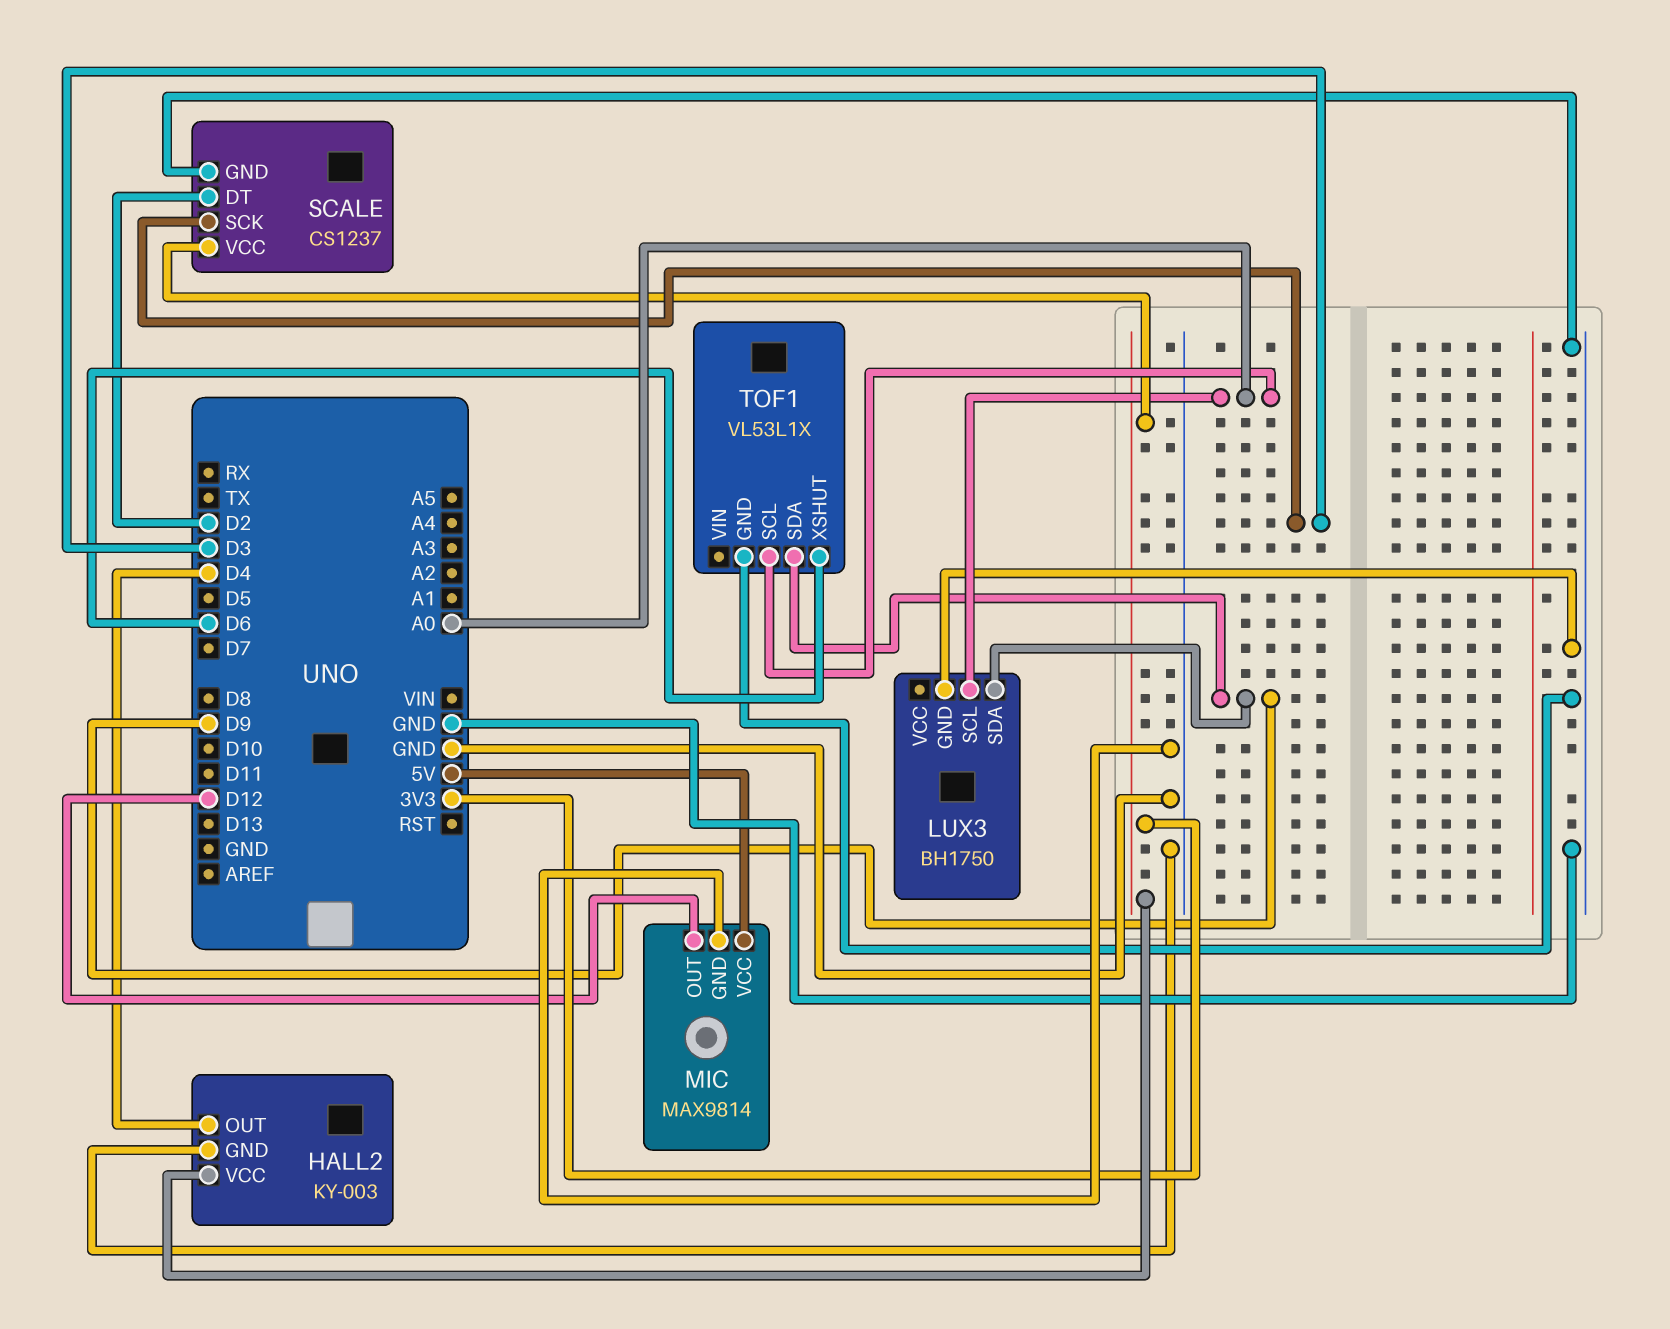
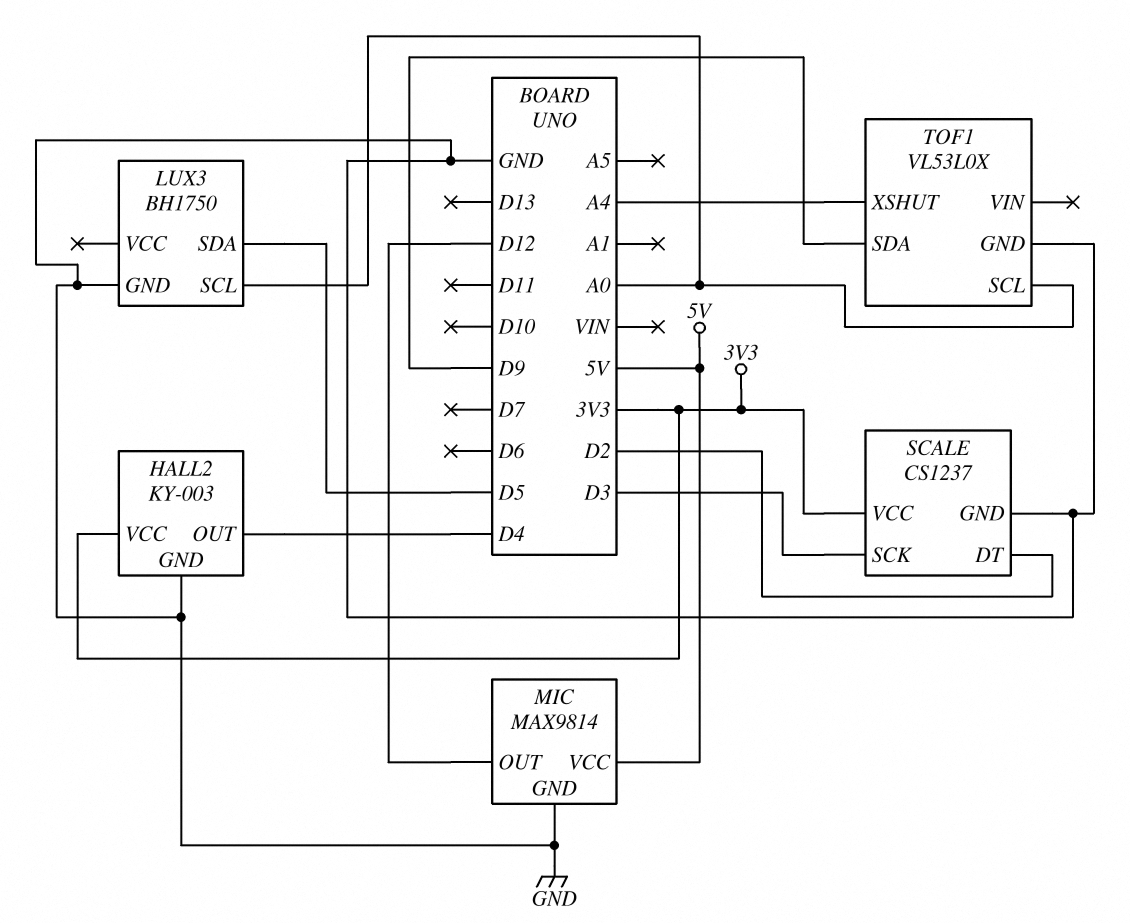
LUX3 pin SDA: D9 -> D5
TOF1: VL53L1X -> VL53L0X
TOF1 pin XSHUT: D6 -> A4

